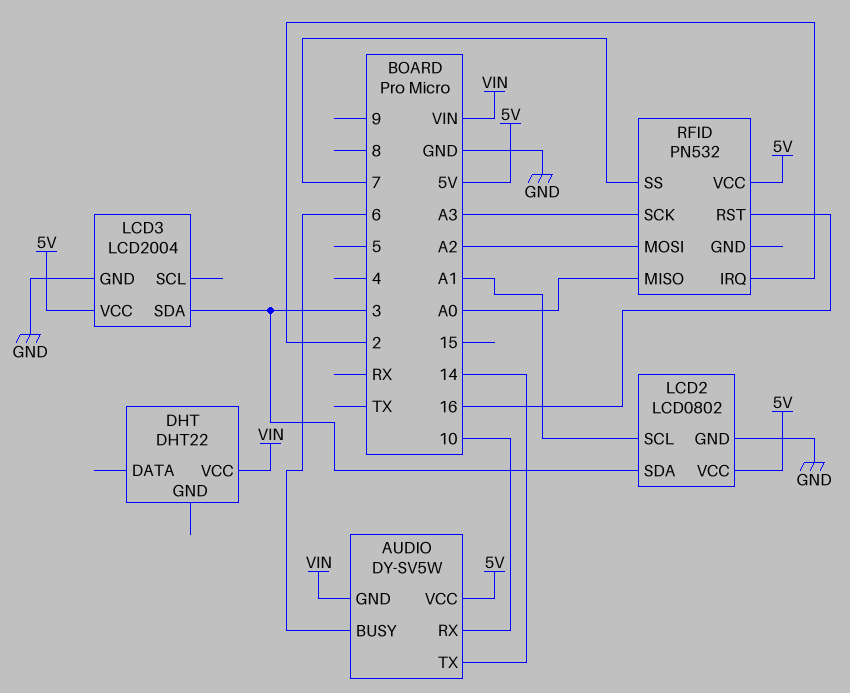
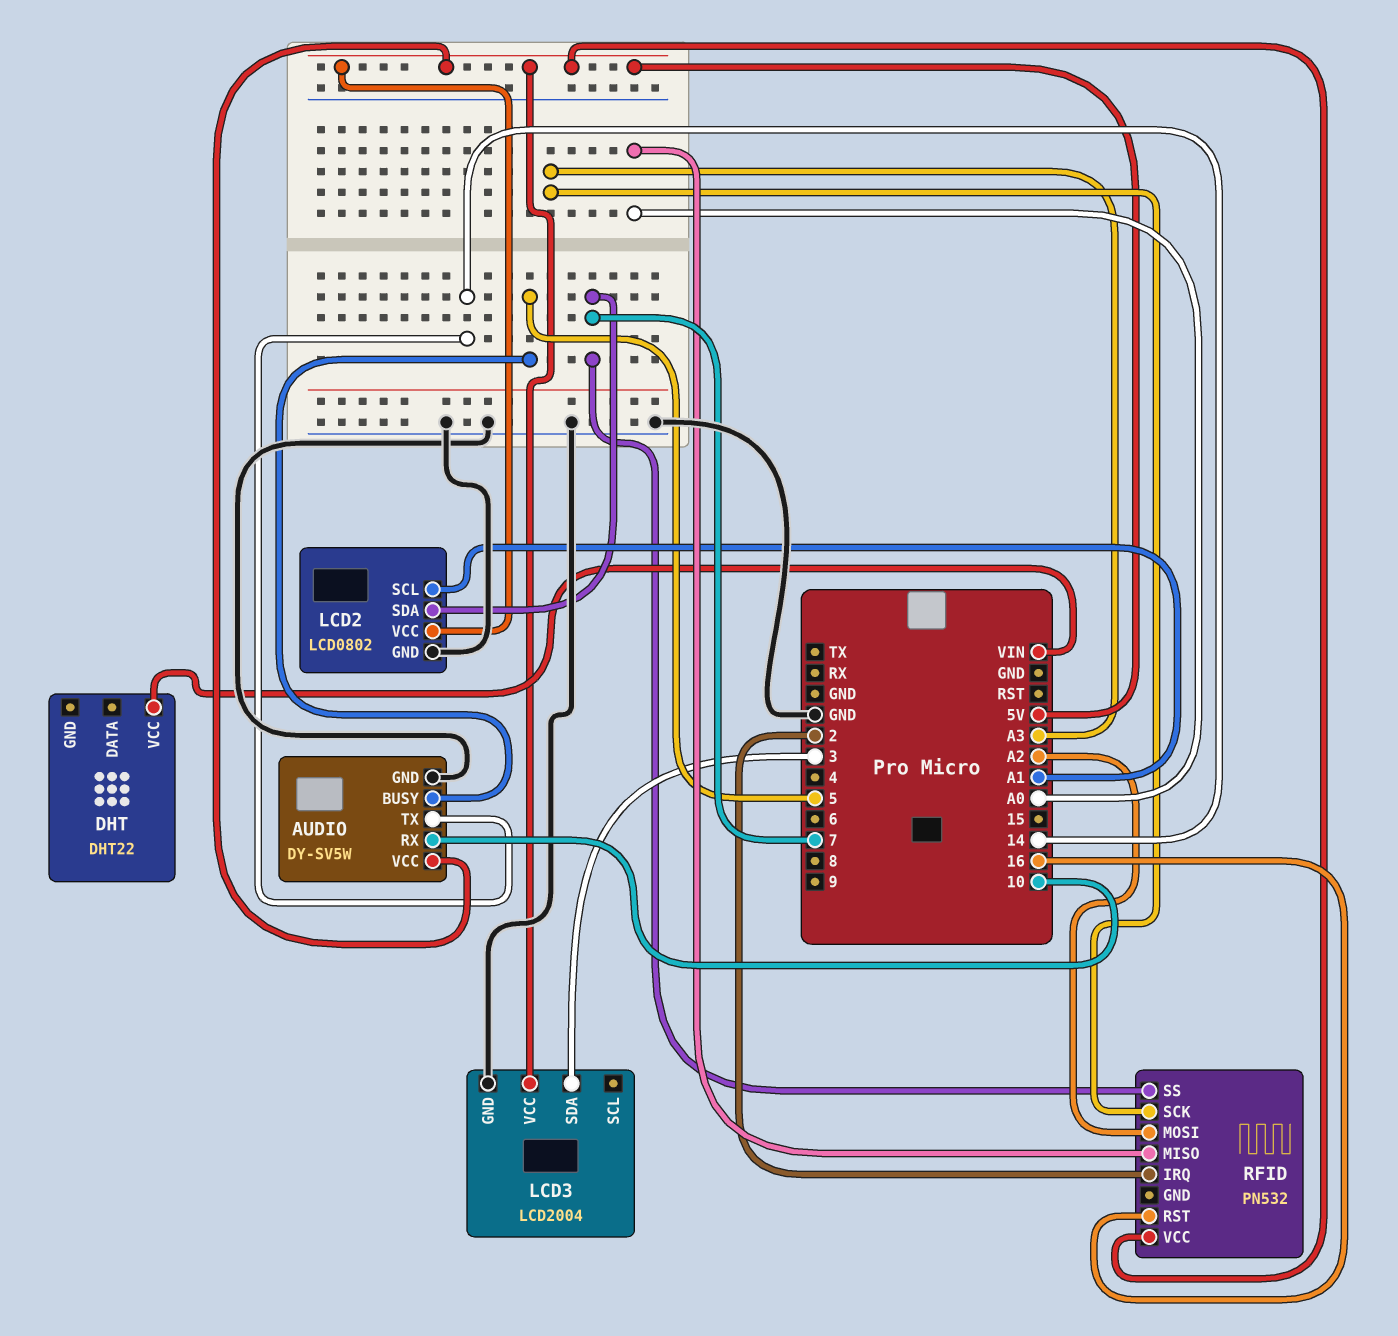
AUDIO pin BUSY: 6 -> 5
AUDIO pin GND: VIN -> GND
LCD2 pin SDA: 3 -> 7

